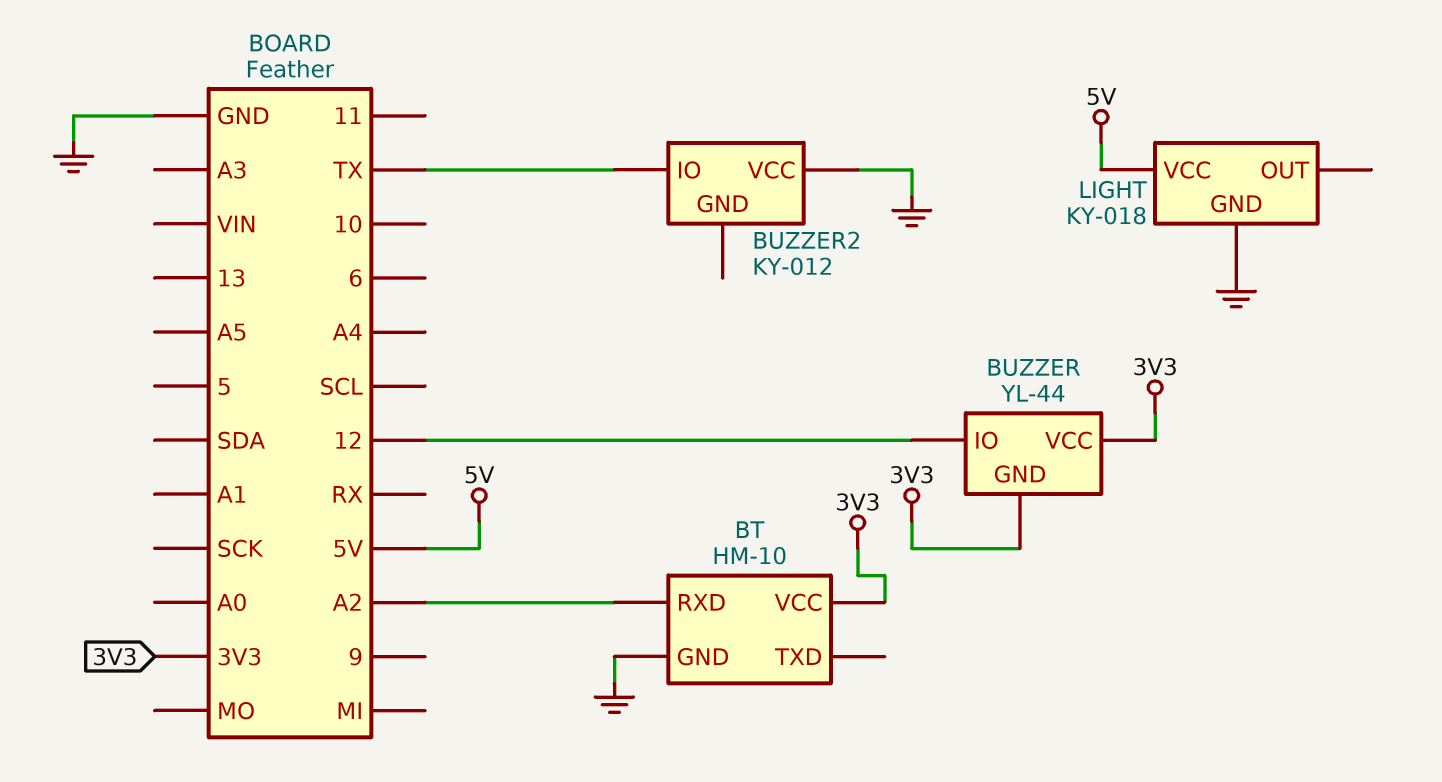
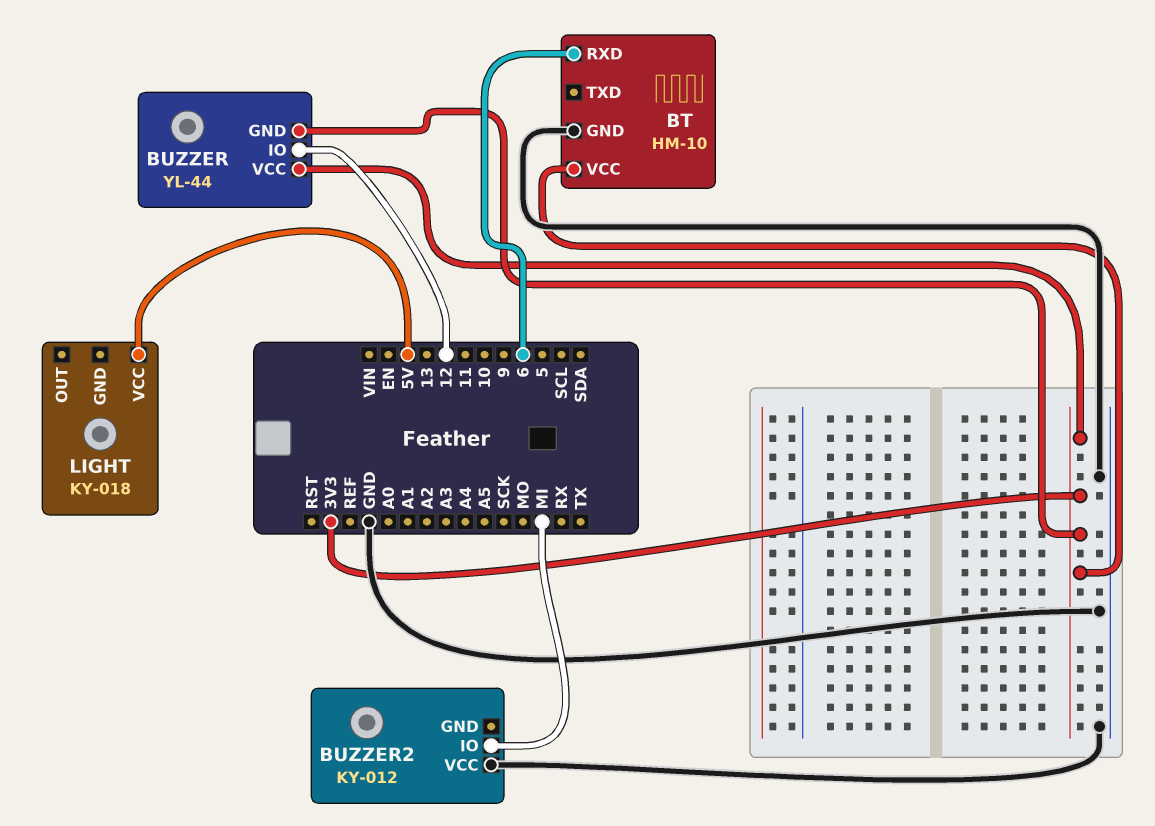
BT pin RXD: A2 -> 6
BUZZER2 pin IO: TX -> MI
LIGHT pin GND: GND -> none

